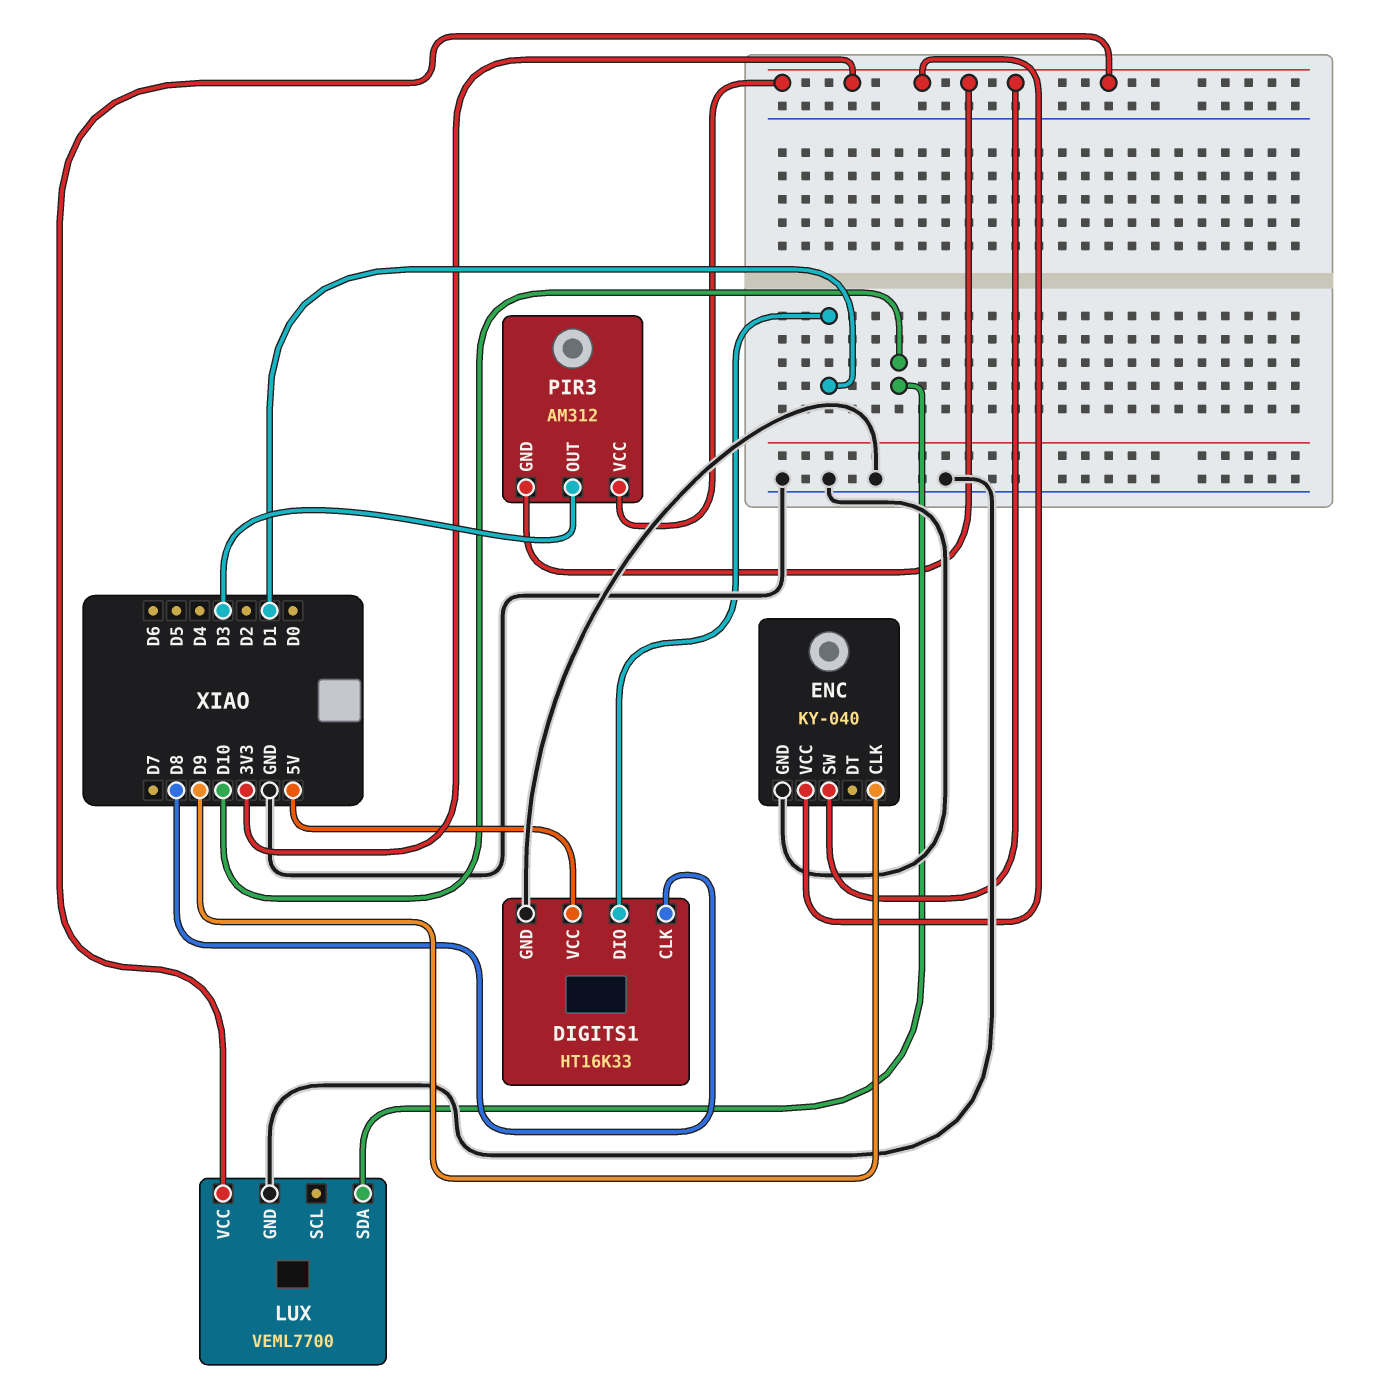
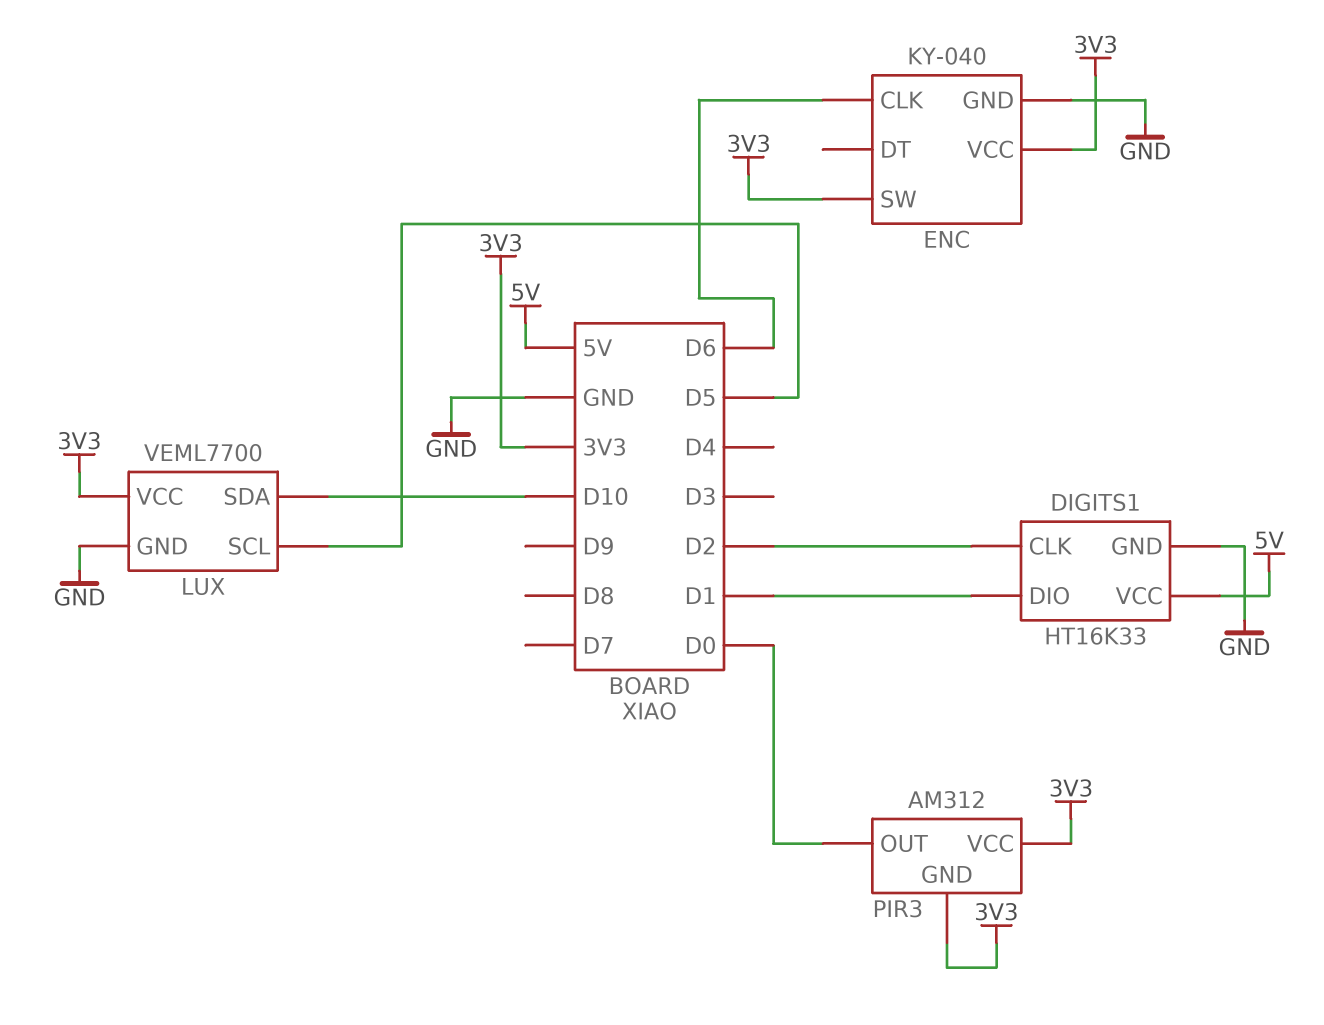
DIGITS1 pin CLK: D8 -> D2
ENC pin CLK: D9 -> D6
LUX pin SCL: none -> D5
PIR3 pin OUT: D3 -> D0

